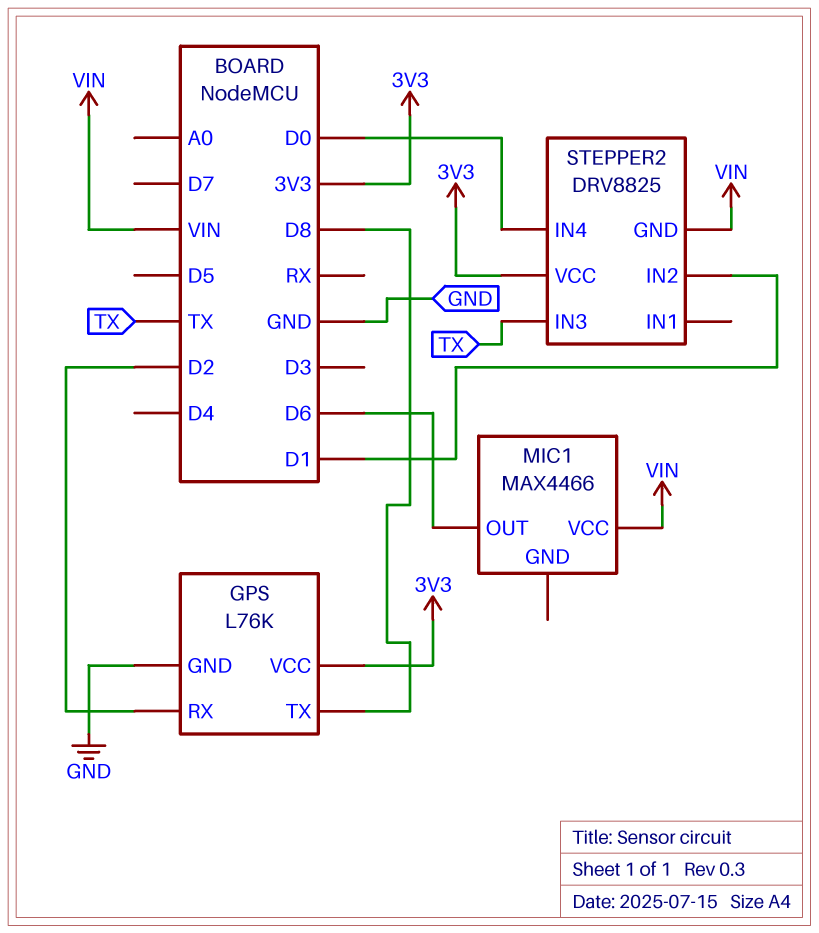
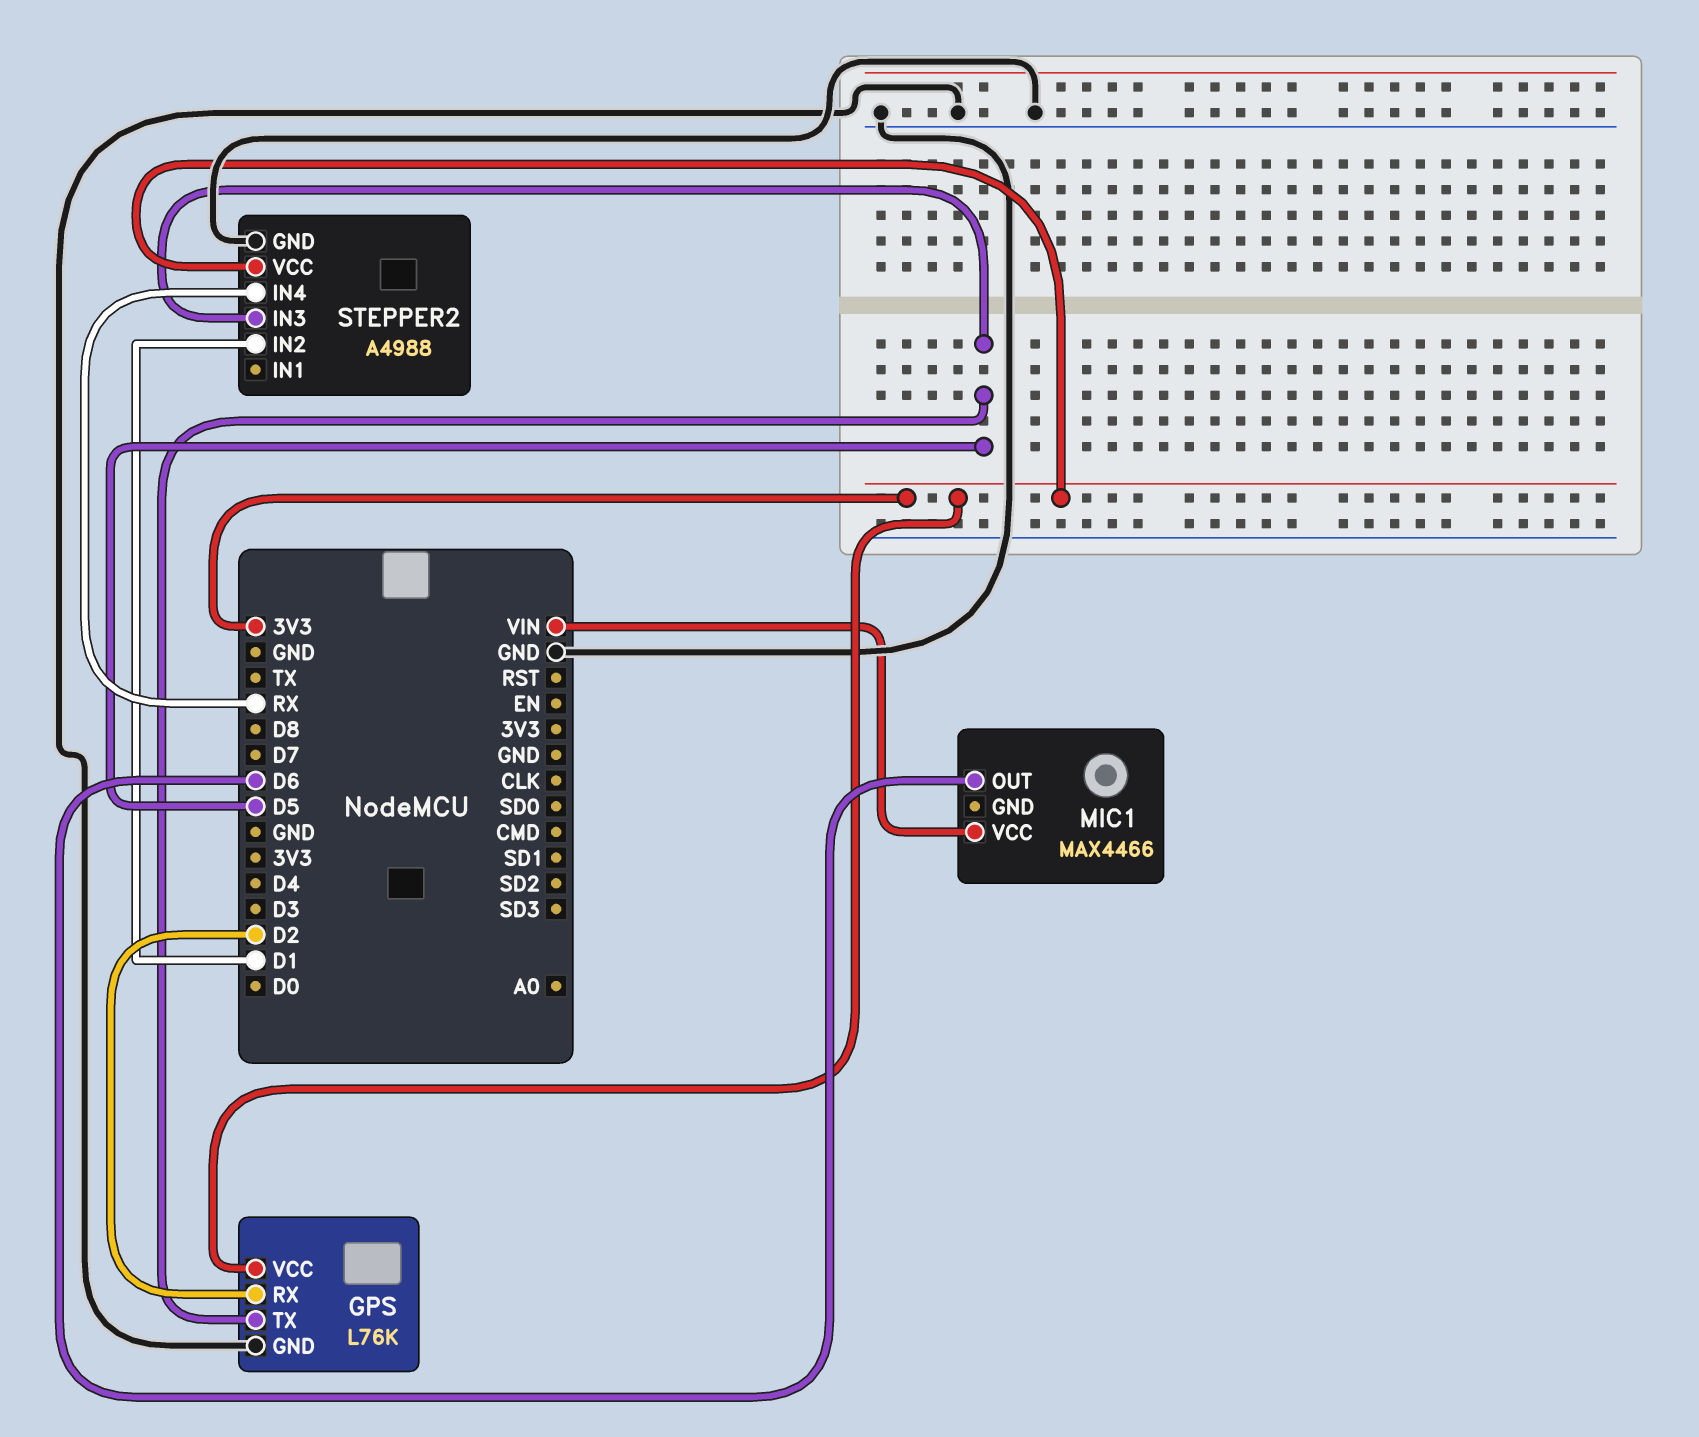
GPS pin TX: D8 -> D5
STEPPER2: DRV8825 -> A4988
STEPPER2 pin GND: VIN -> GND
STEPPER2 pin IN3: TX -> D5
STEPPER2 pin IN4: D0 -> RX

